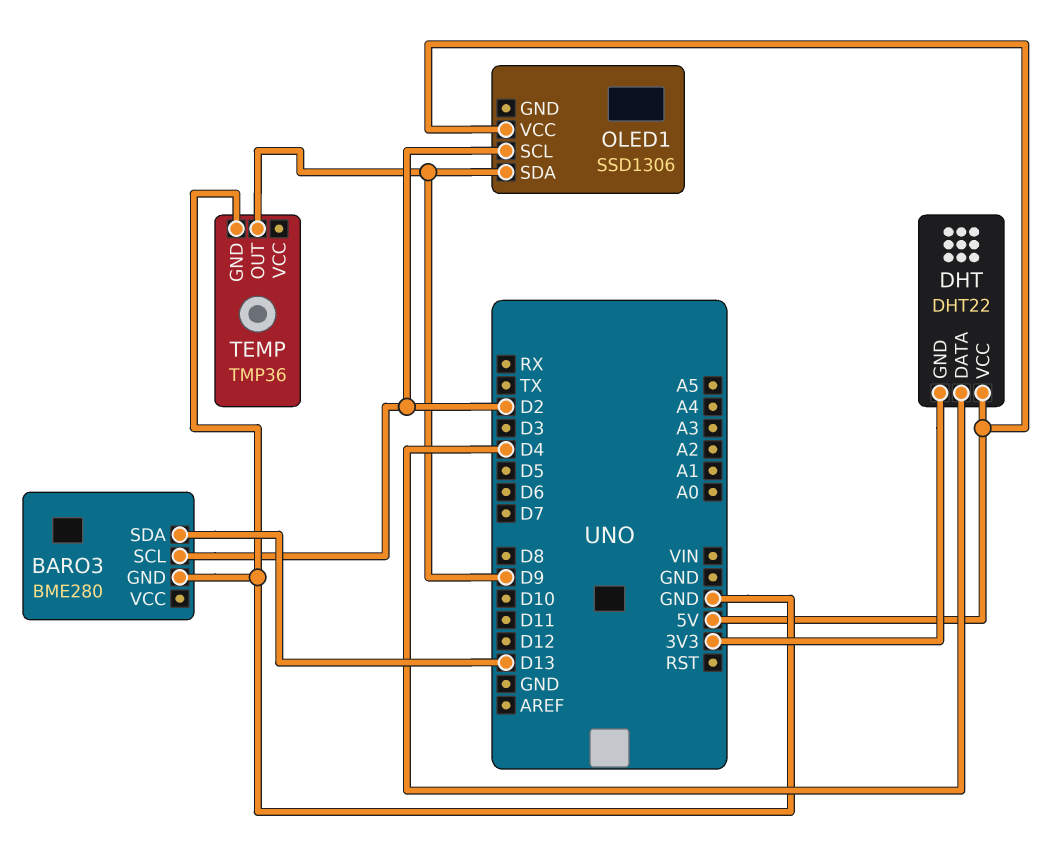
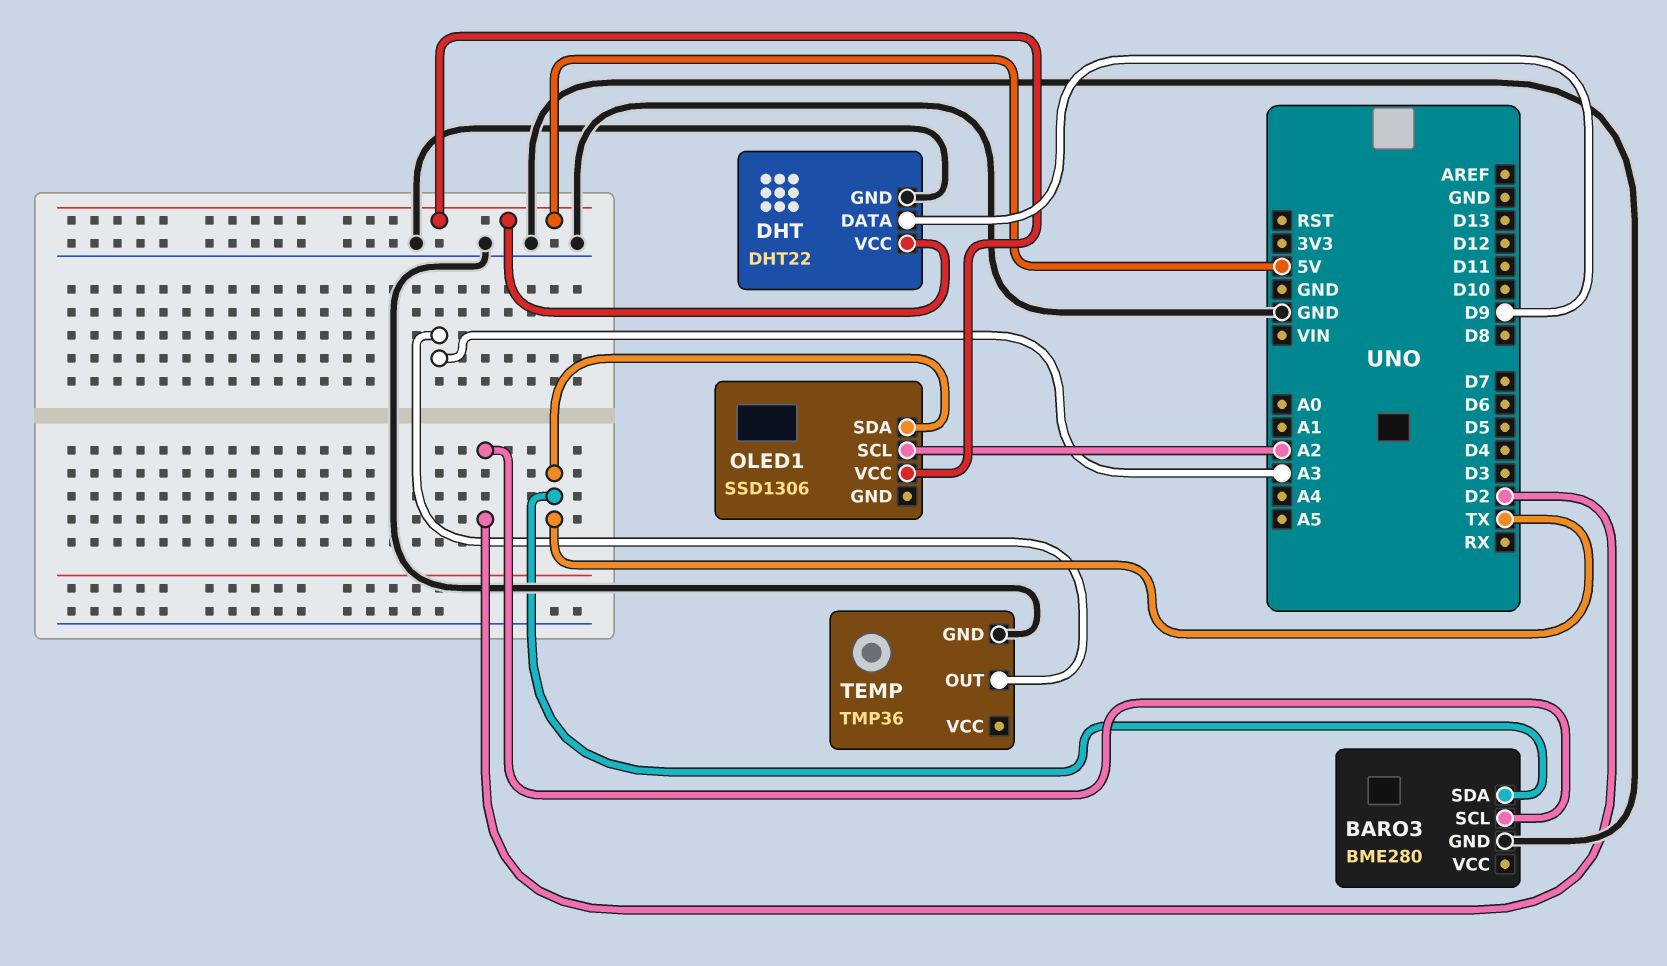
BARO3 pin SDA: D13 -> TX
DHT pin DATA: D4 -> D9
DHT pin GND: 3V3 -> GND
OLED1 pin SCL: D2 -> A2
OLED1 pin SDA: D9 -> TX
TEMP pin OUT: D9 -> A3

